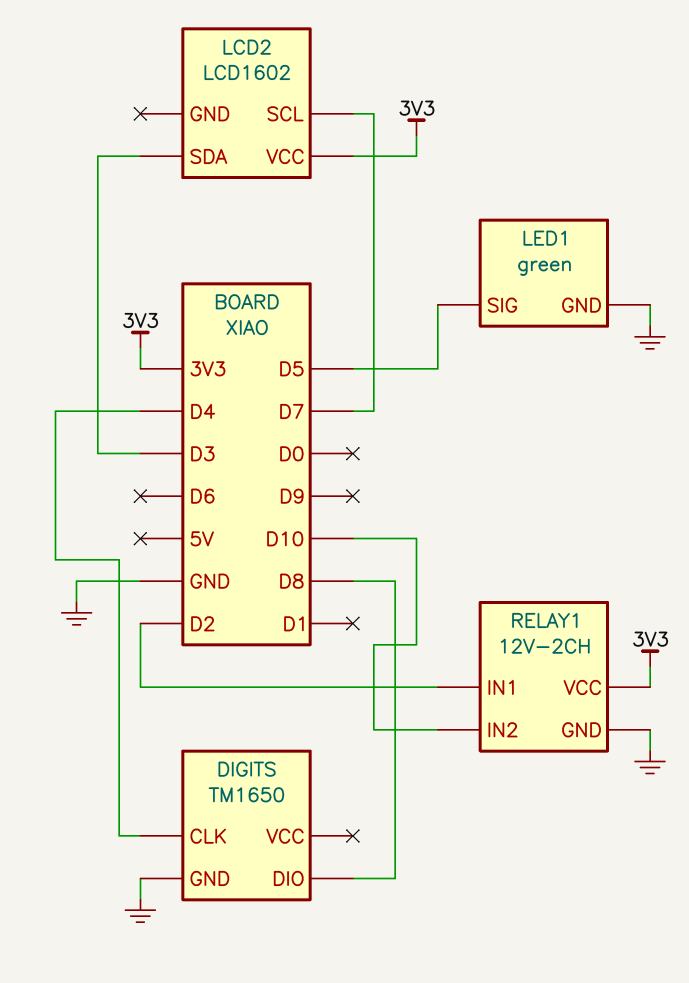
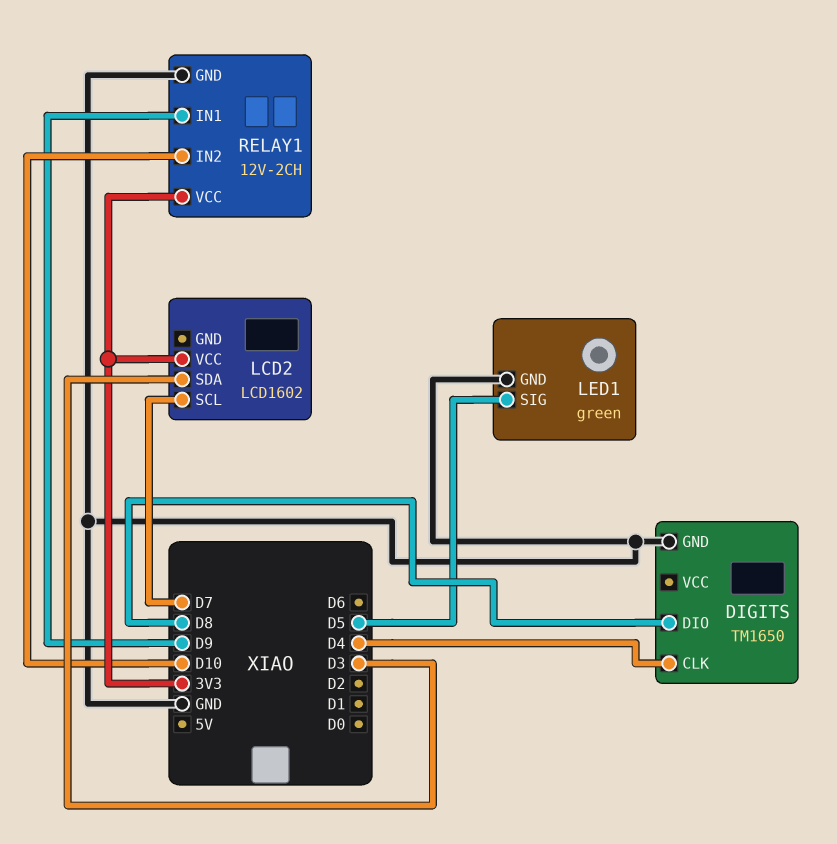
RELAY1 pin IN1: D2 -> D9

